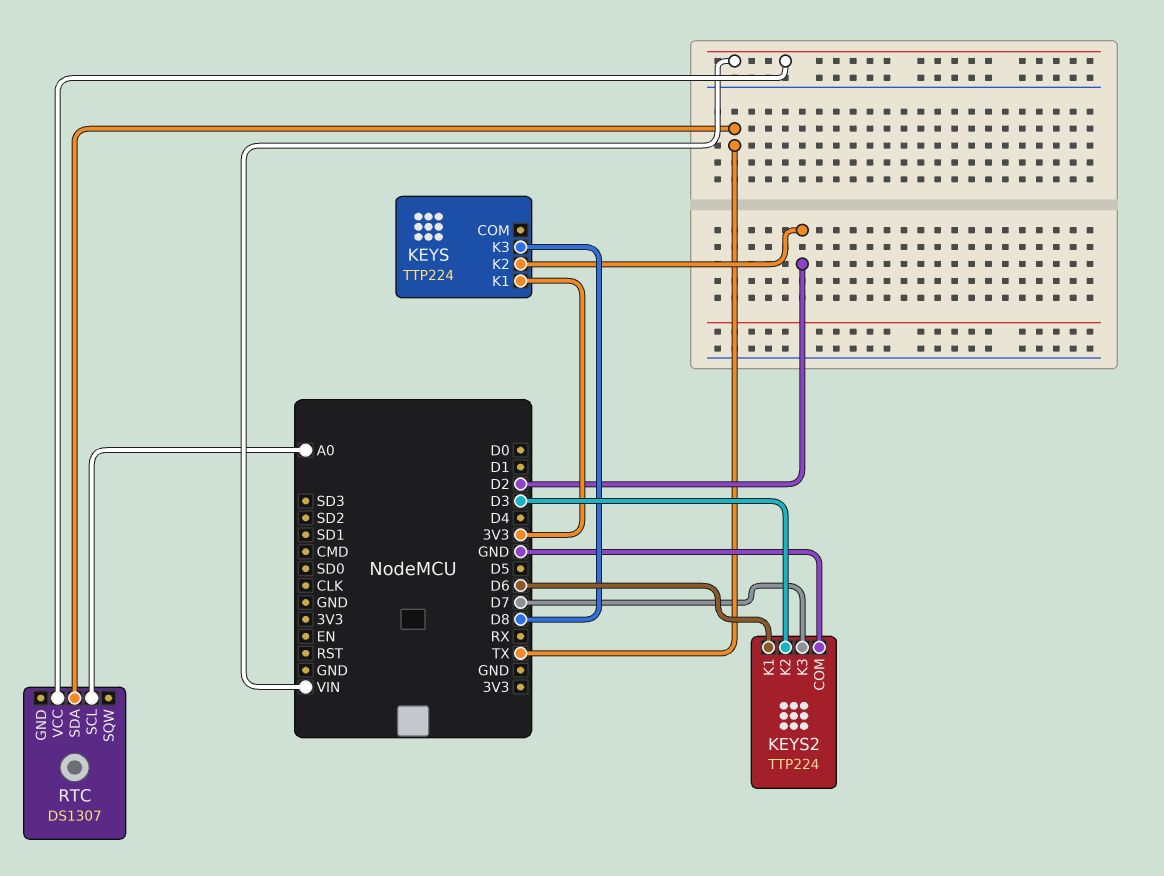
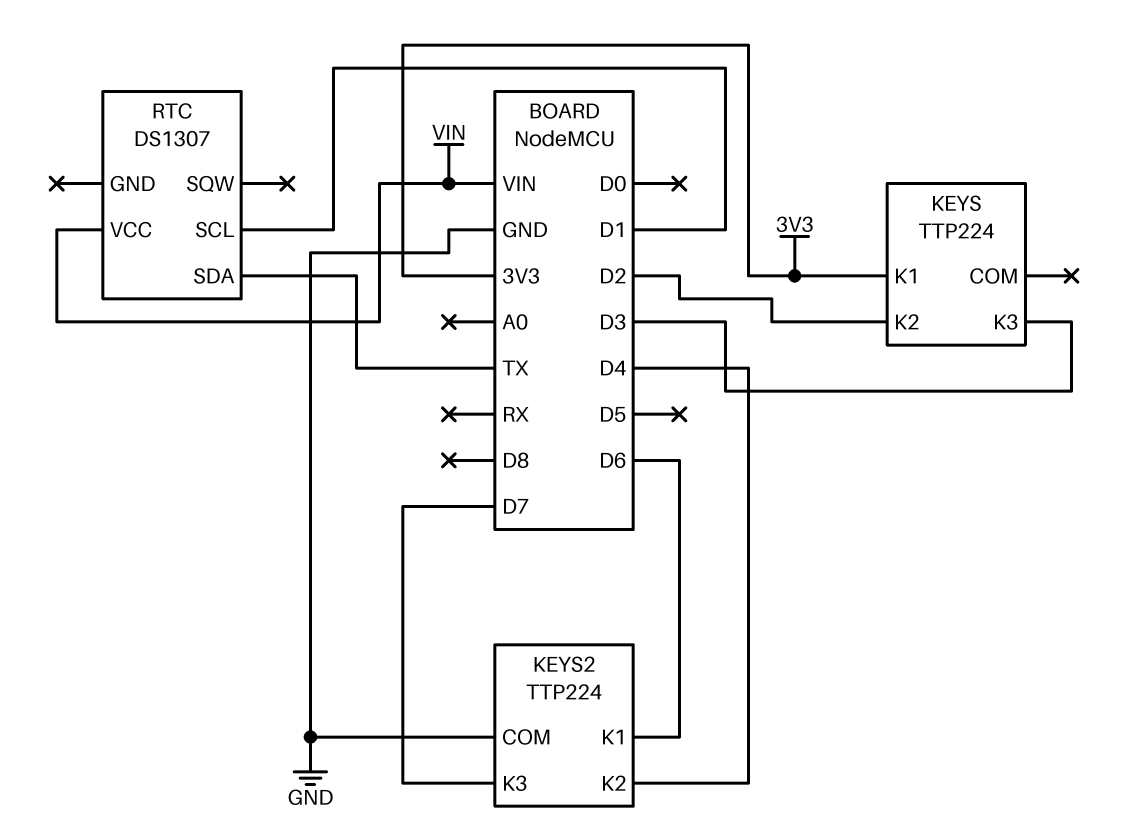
KEYS pin K3: D8 -> D3
KEYS2 pin K2: D3 -> D4
RTC pin SCL: A0 -> D1

